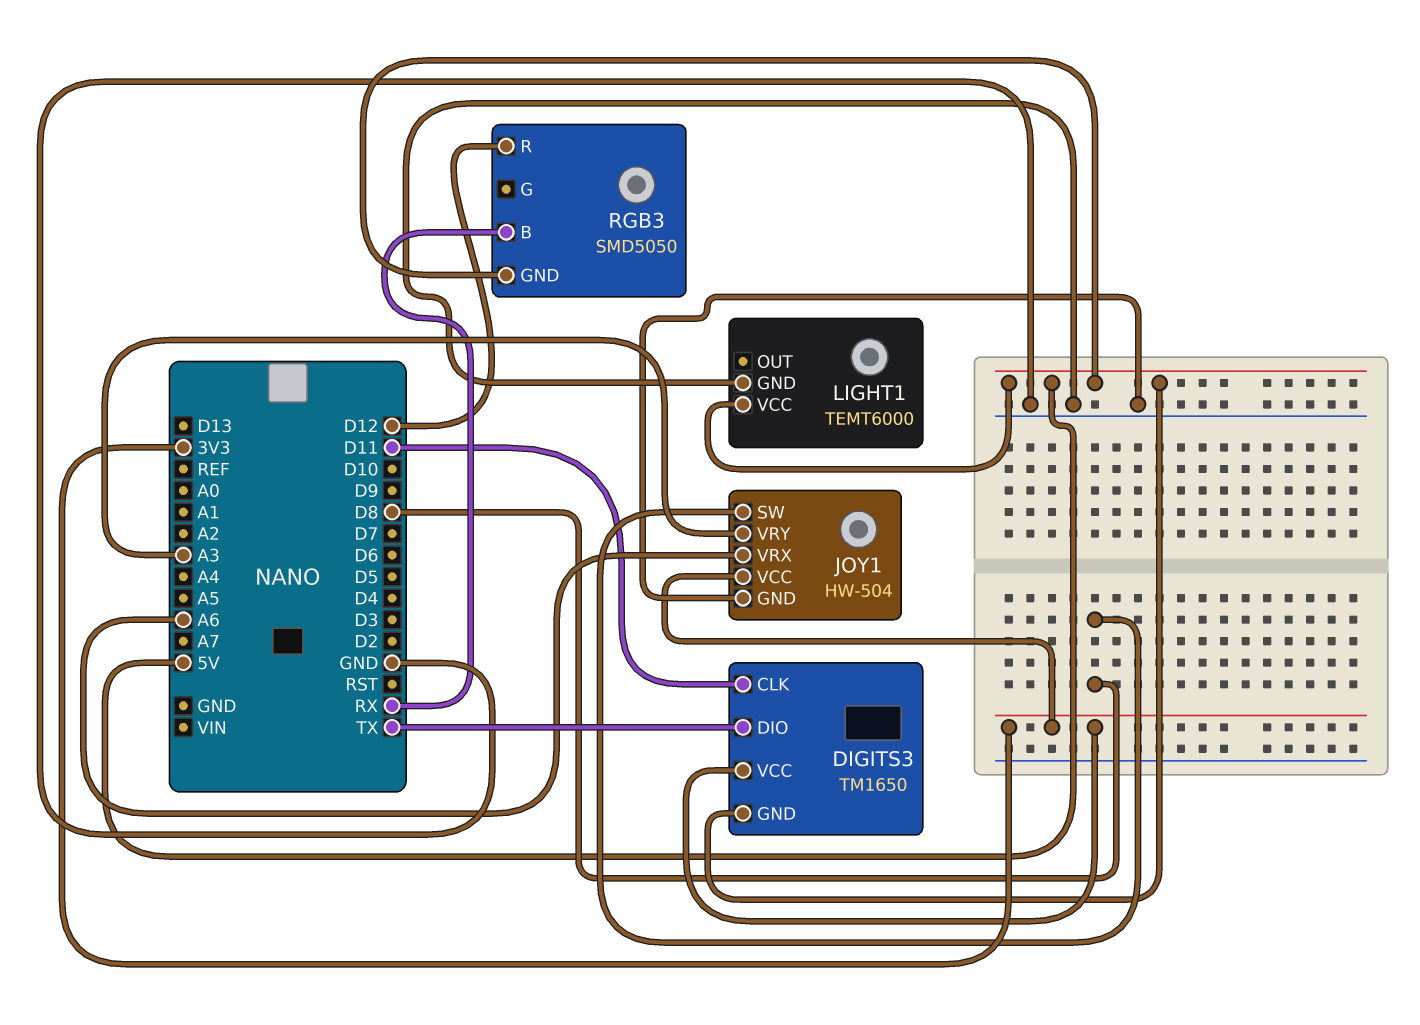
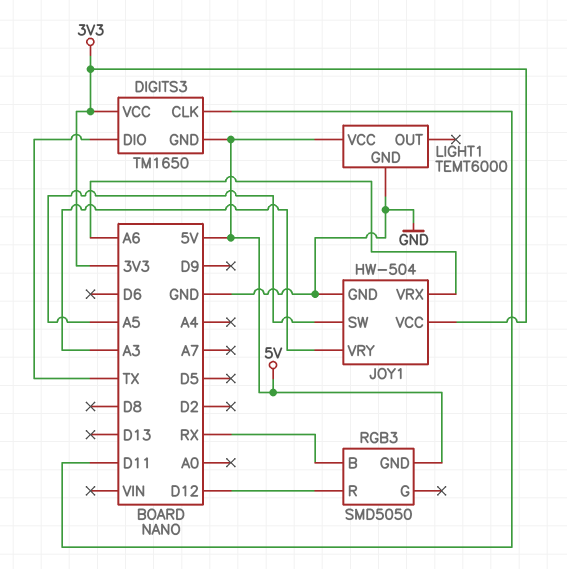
JOY1 pin SW: D8 -> A5

